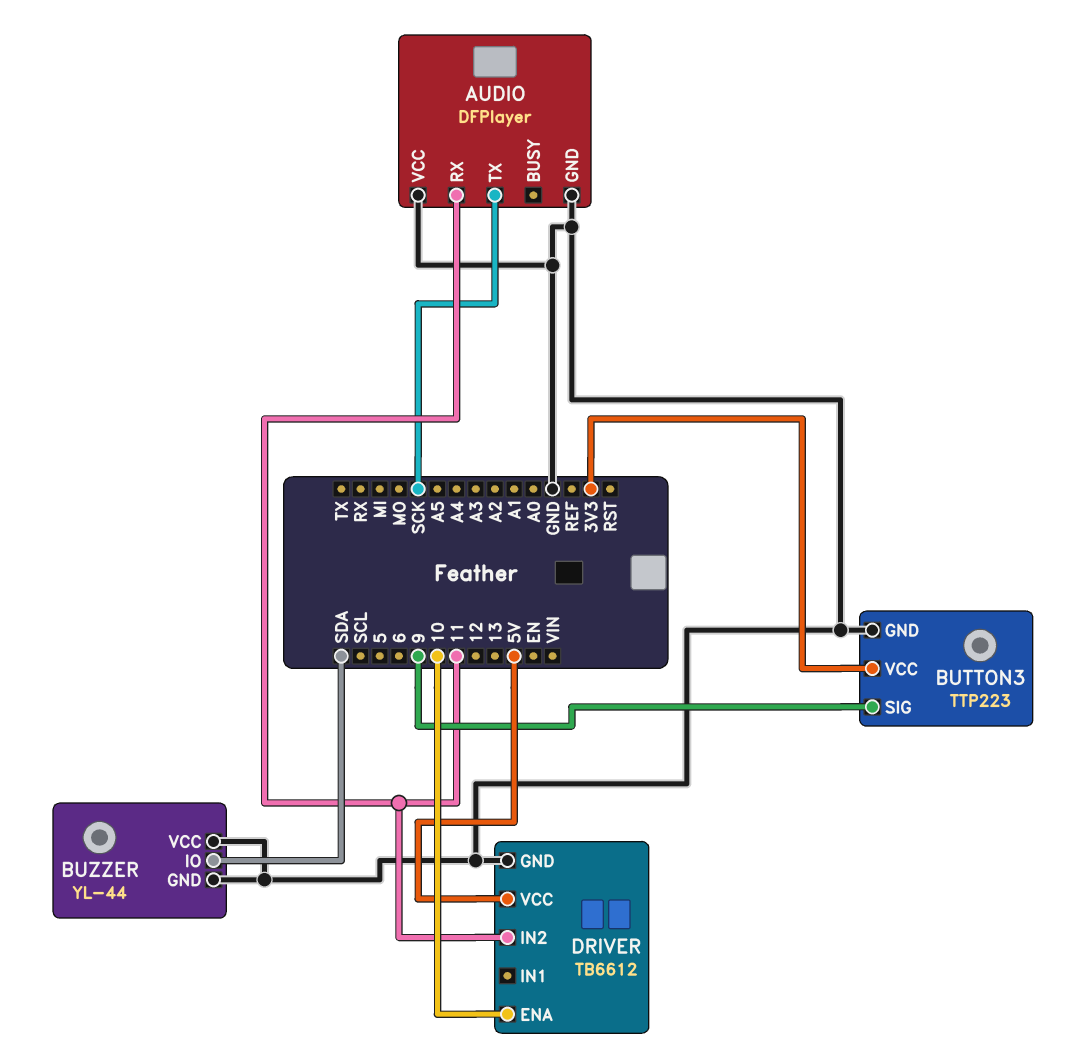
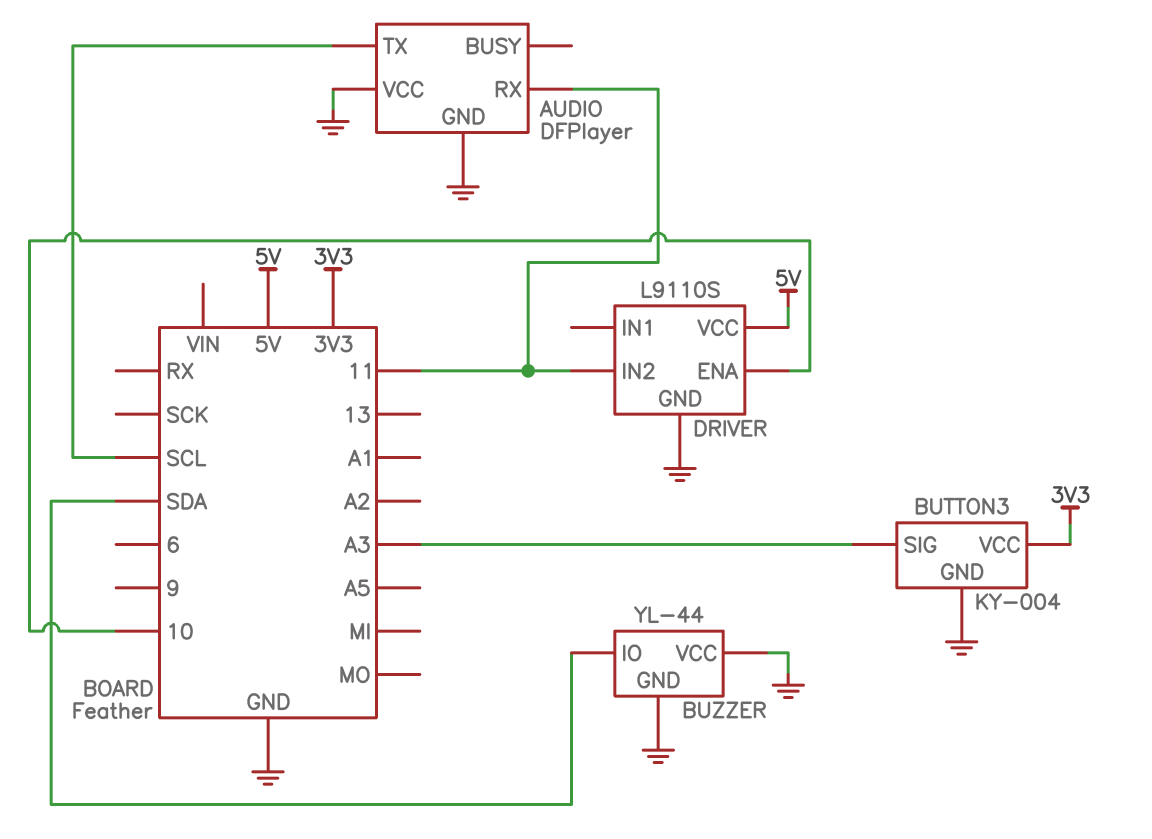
AUDIO pin TX: SCK -> SCL
BUTTON3: TTP223 -> KY-004
BUTTON3 pin SIG: 9 -> A3
DRIVER: TB6612 -> L9110S

